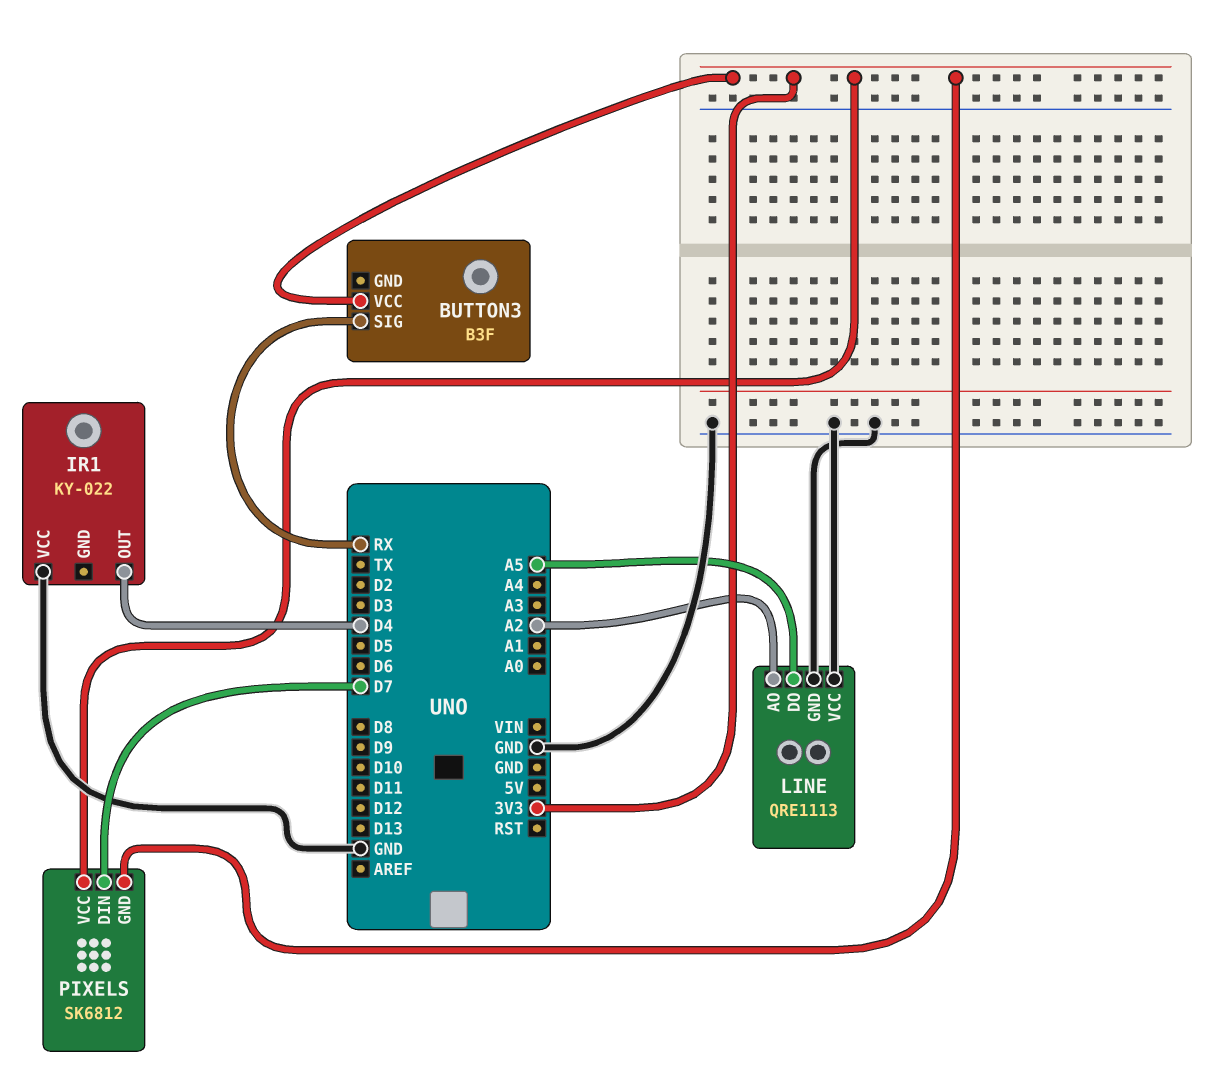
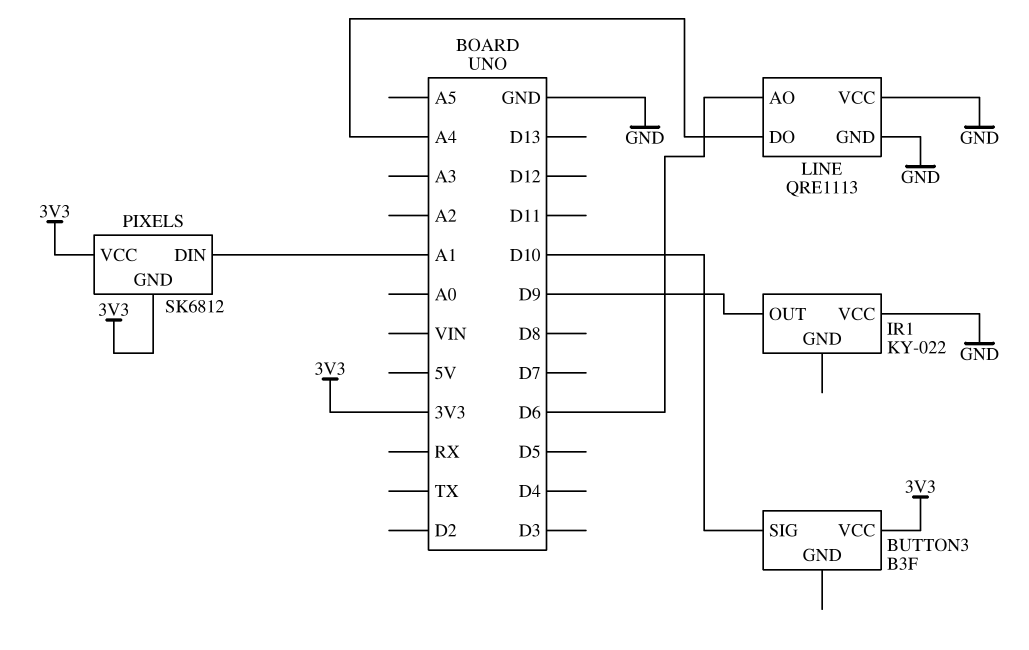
BUTTON3 pin SIG: RX -> D10
IR1 pin OUT: D4 -> D9
LINE pin AO: A2 -> D6
LINE pin DO: A5 -> A4
PIXELS pin DIN: D7 -> A1

